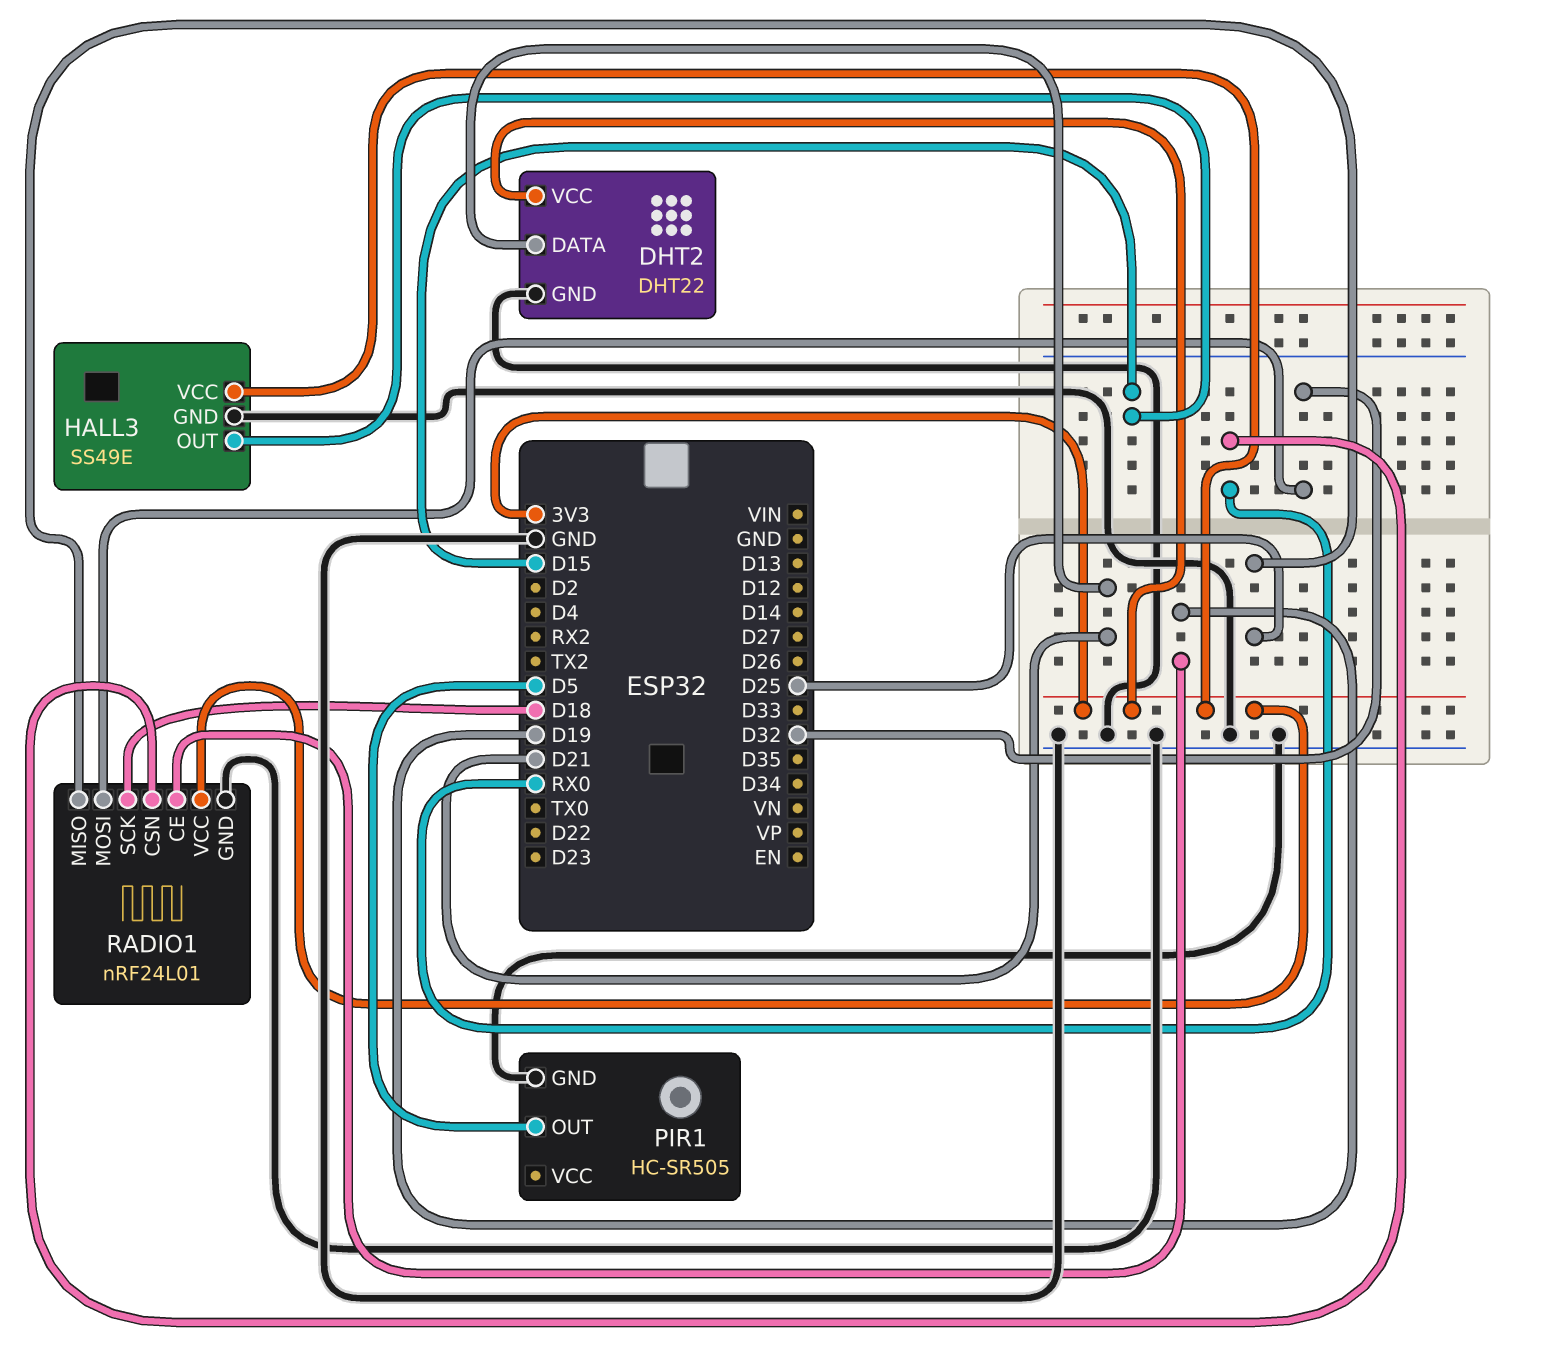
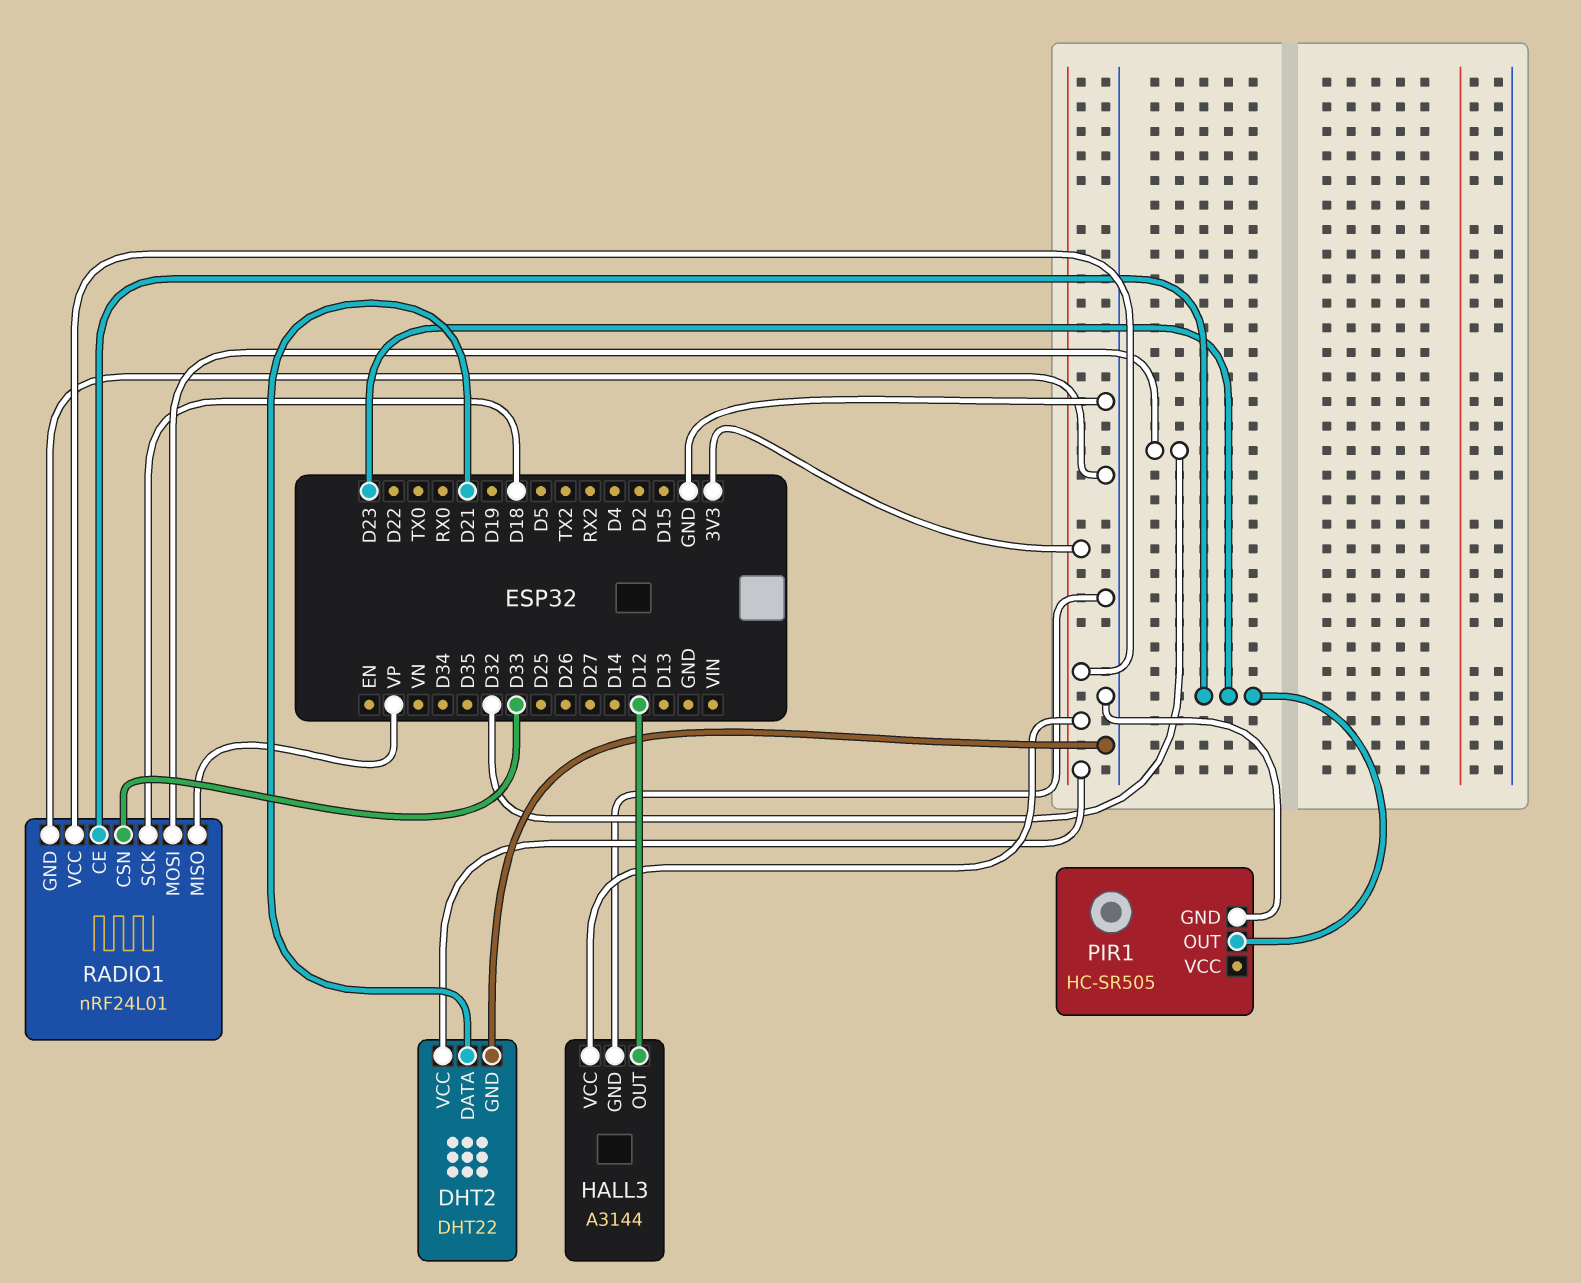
HALL3: SS49E -> A3144
HALL3 pin OUT: D15 -> D12
PIR1 pin OUT: D5 -> D23
RADIO1 pin CE: D19 -> D23
RADIO1 pin CSN: RX0 -> D33
RADIO1 pin MISO: D25 -> VP

